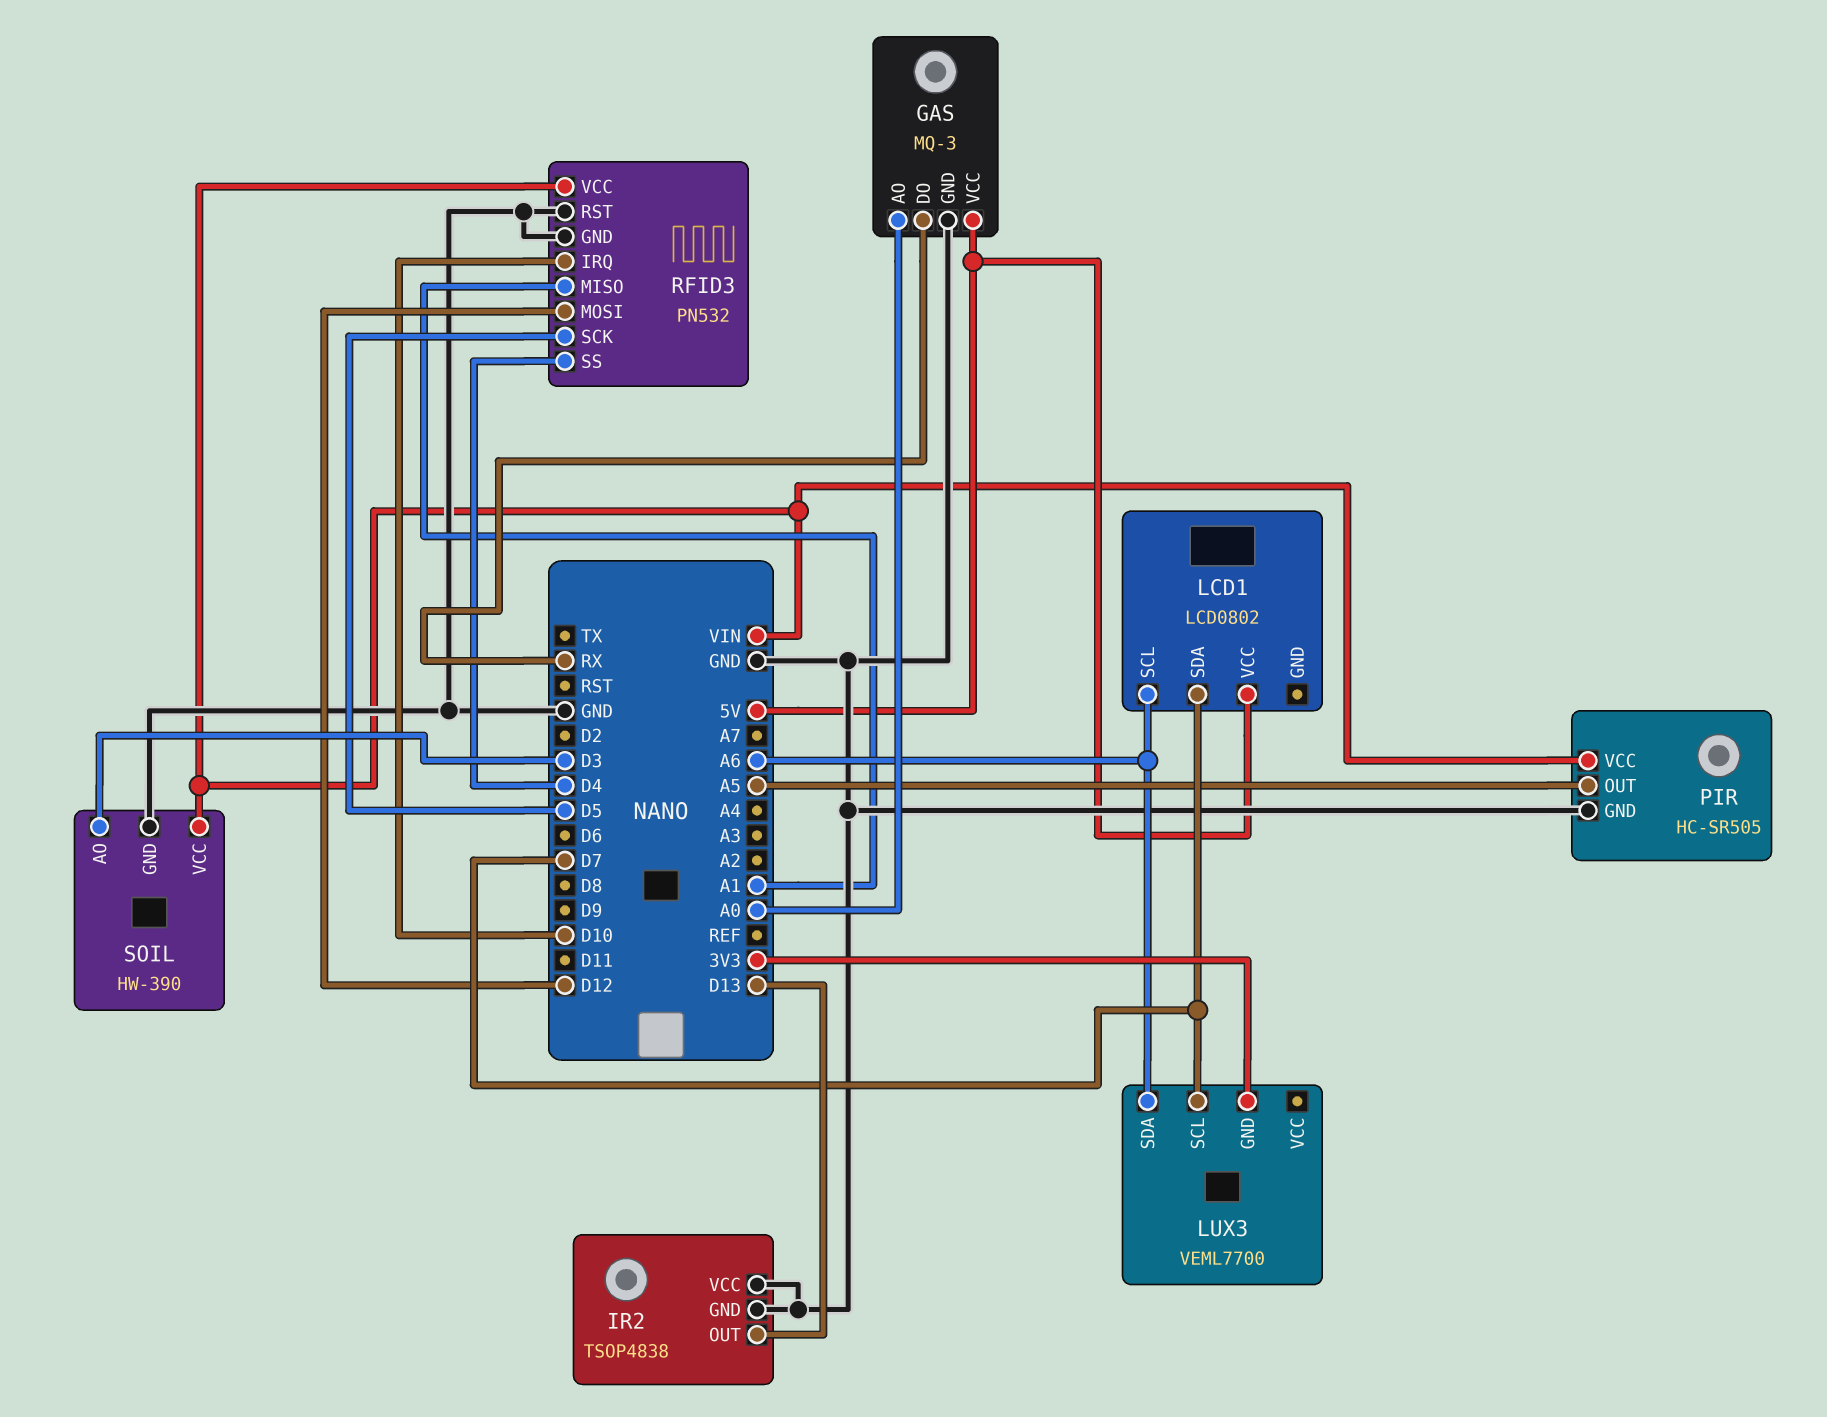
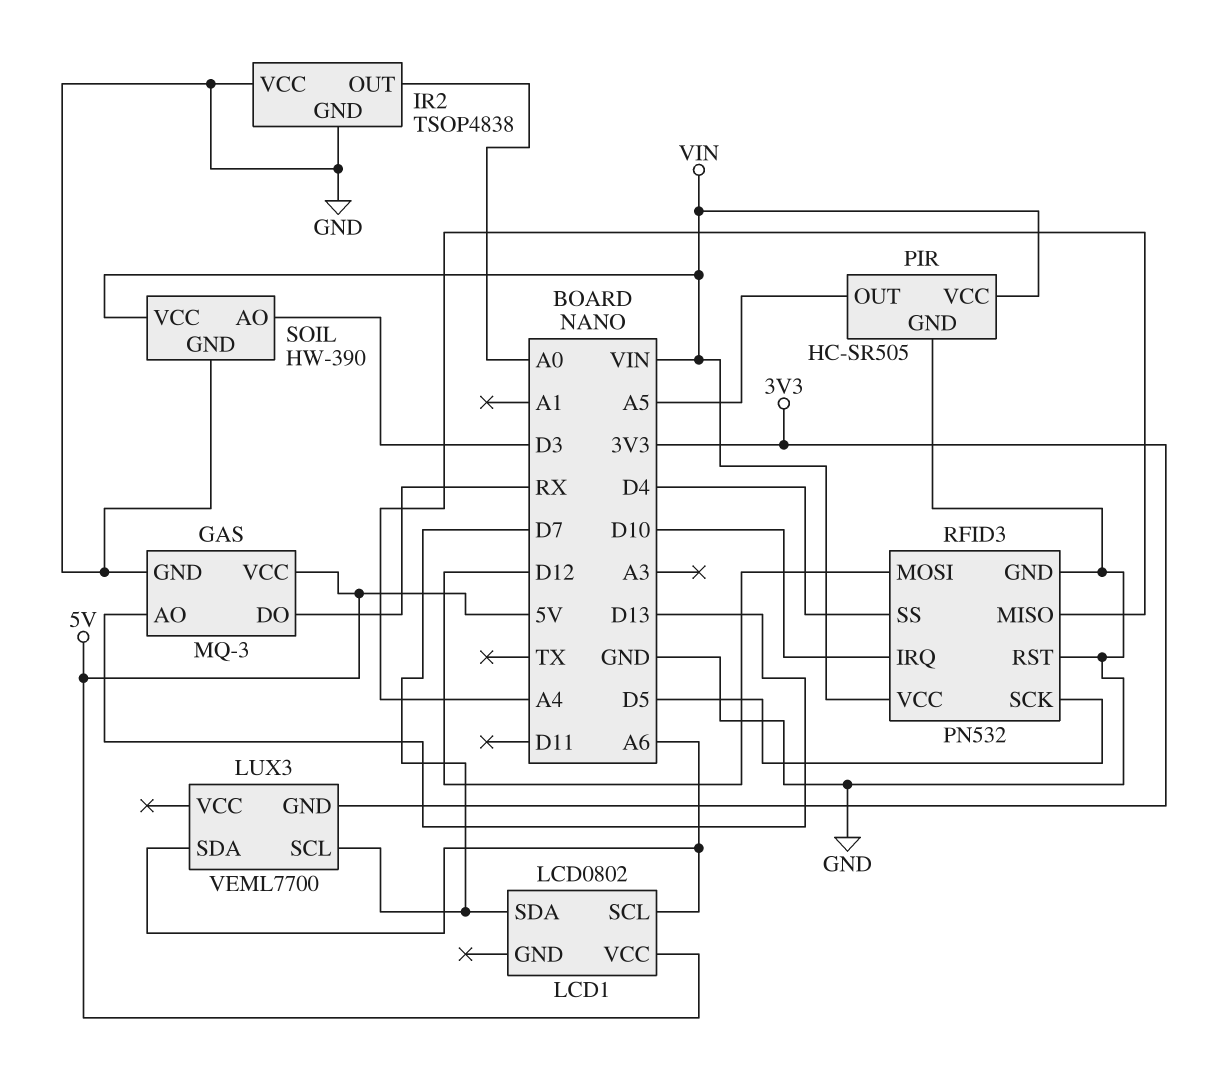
GAS pin AO: A0 -> D13
IR2 pin OUT: D13 -> A0
RFID3 pin MISO: A1 -> A4

